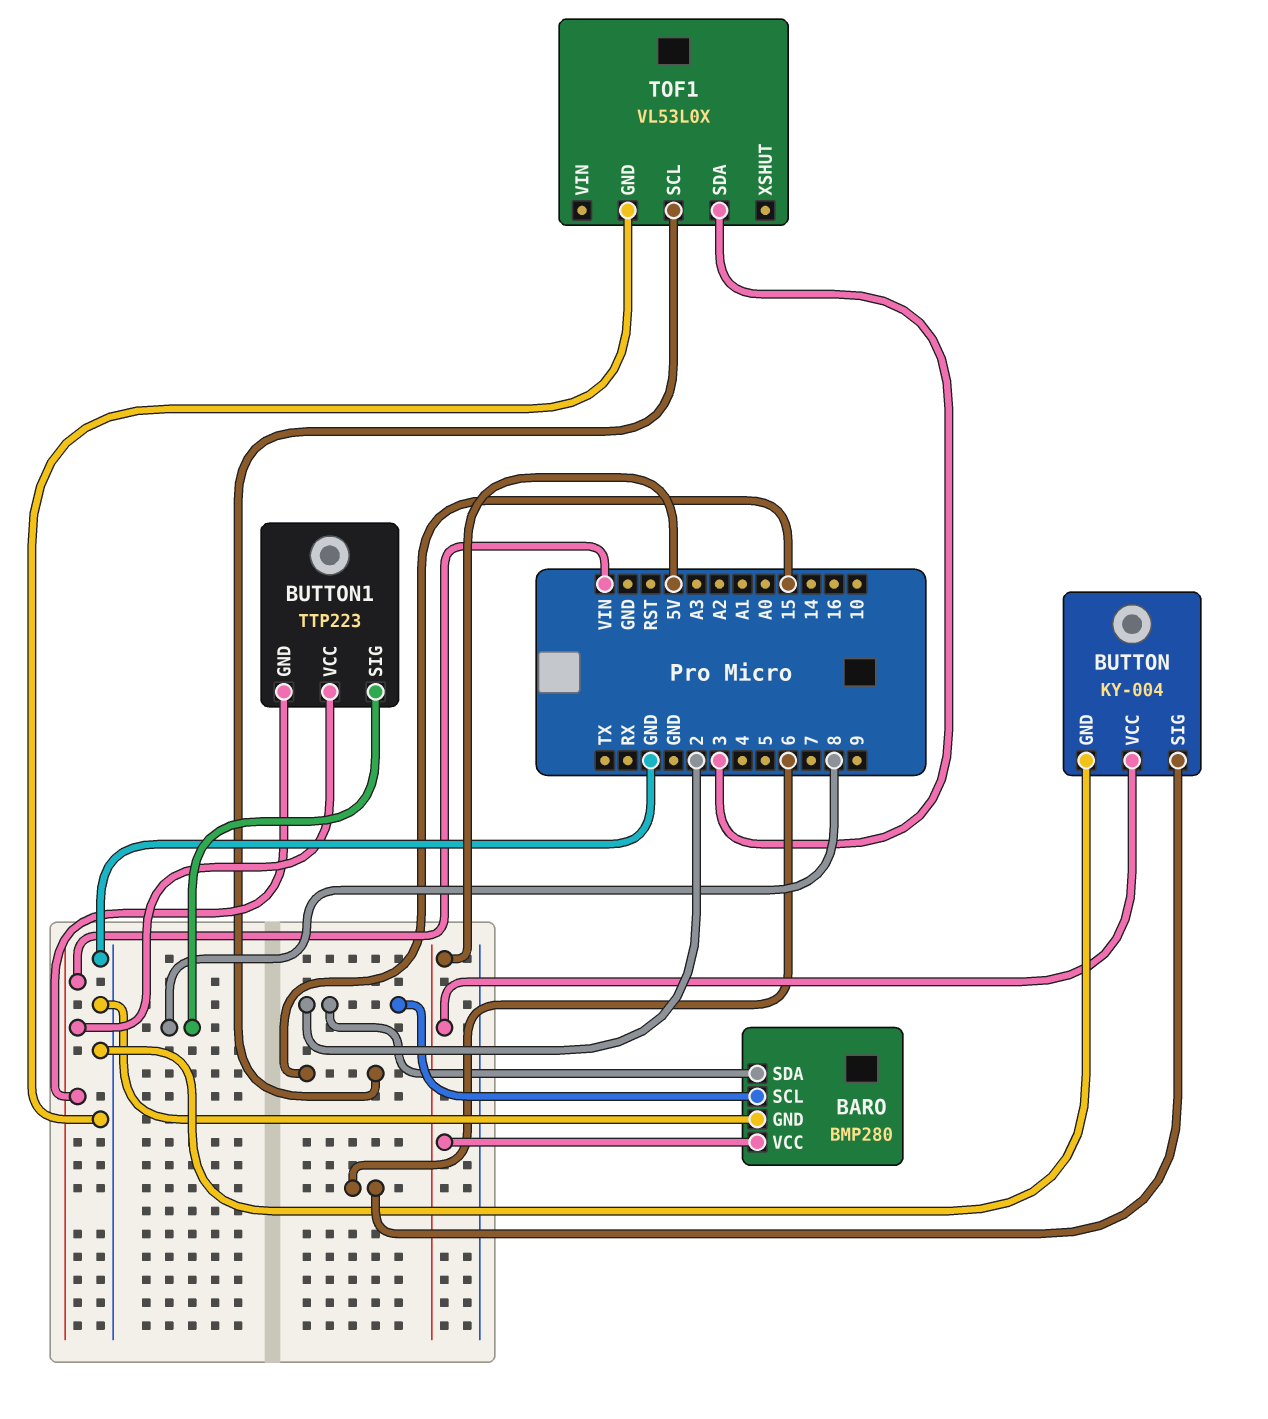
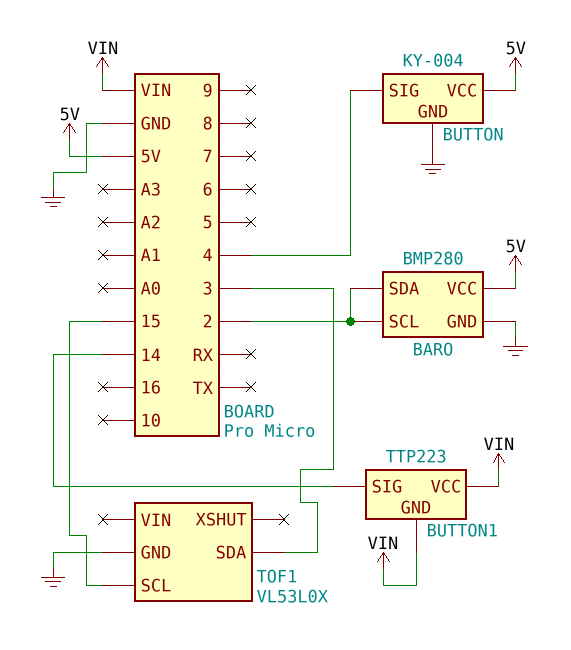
BUTTON pin SIG: 6 -> 4
BUTTON1 pin SIG: 8 -> 14

